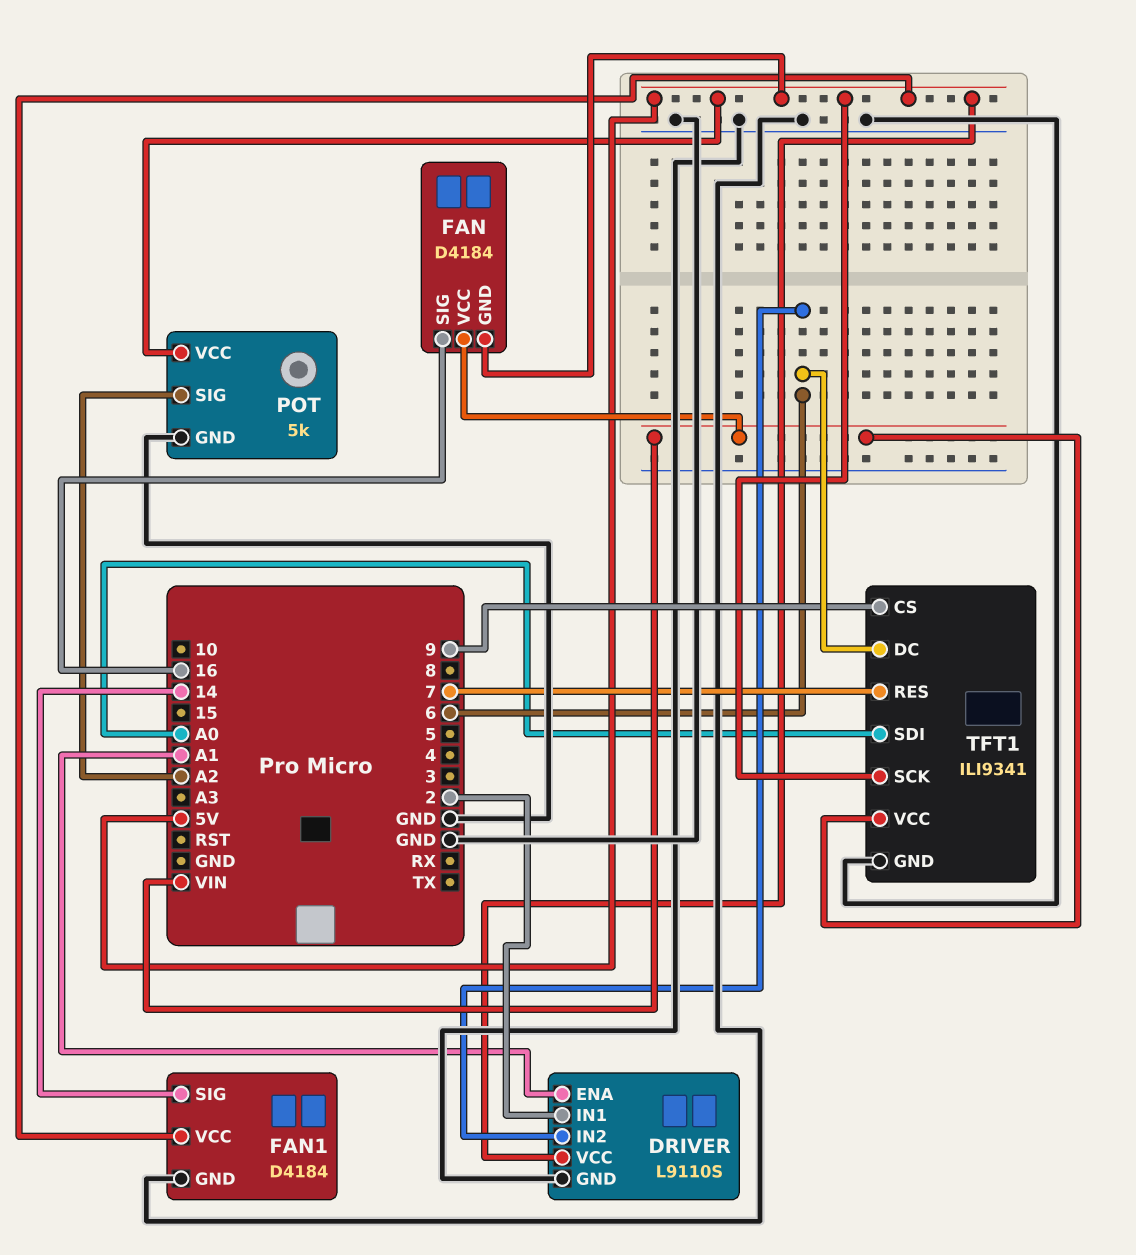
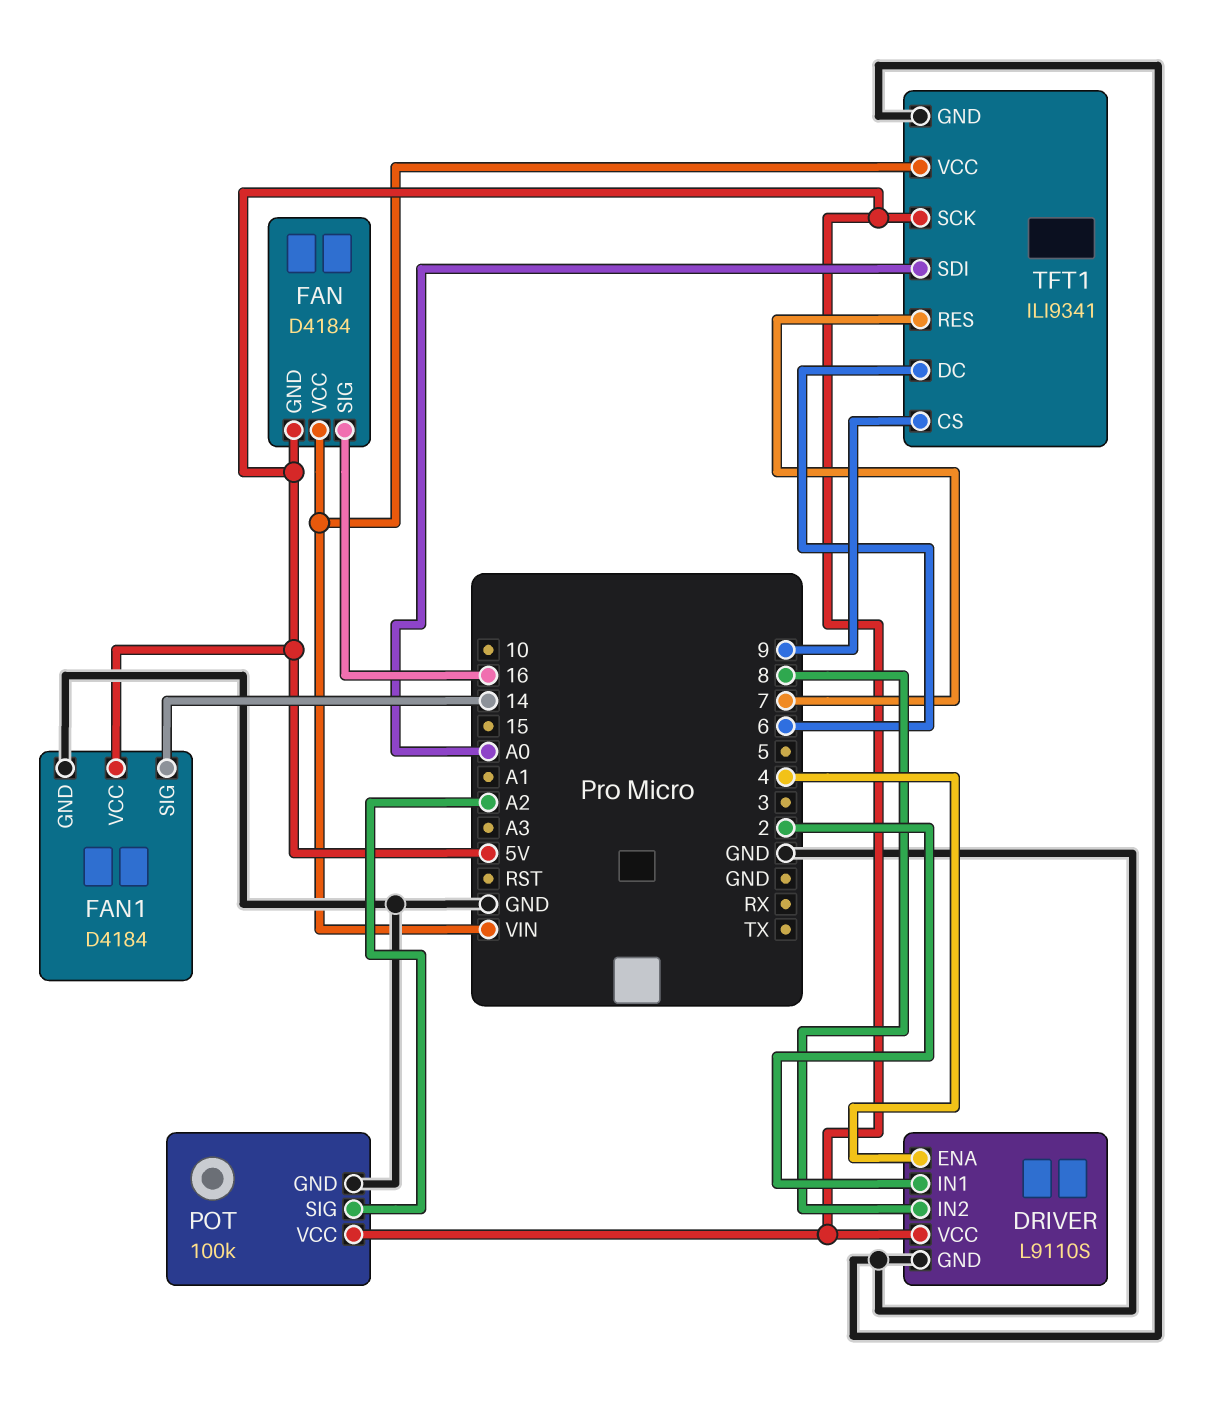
DRIVER pin ENA: A1 -> 4
DRIVER pin IN2: 6 -> 8
POT: 5k -> 100k

